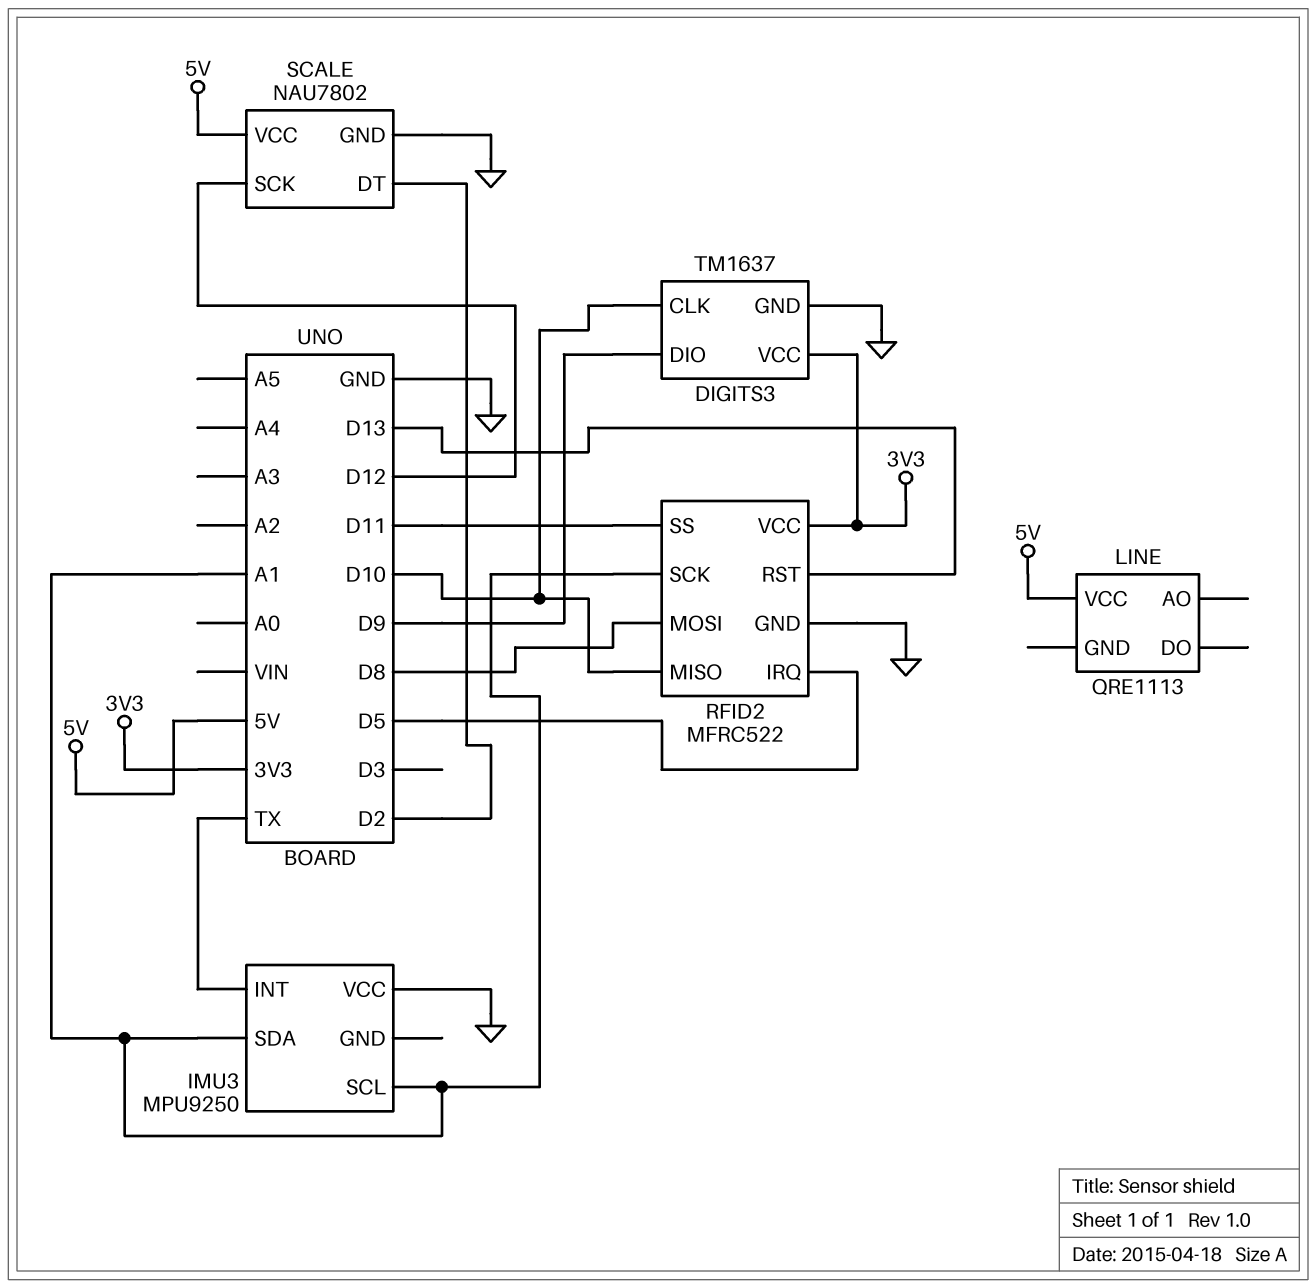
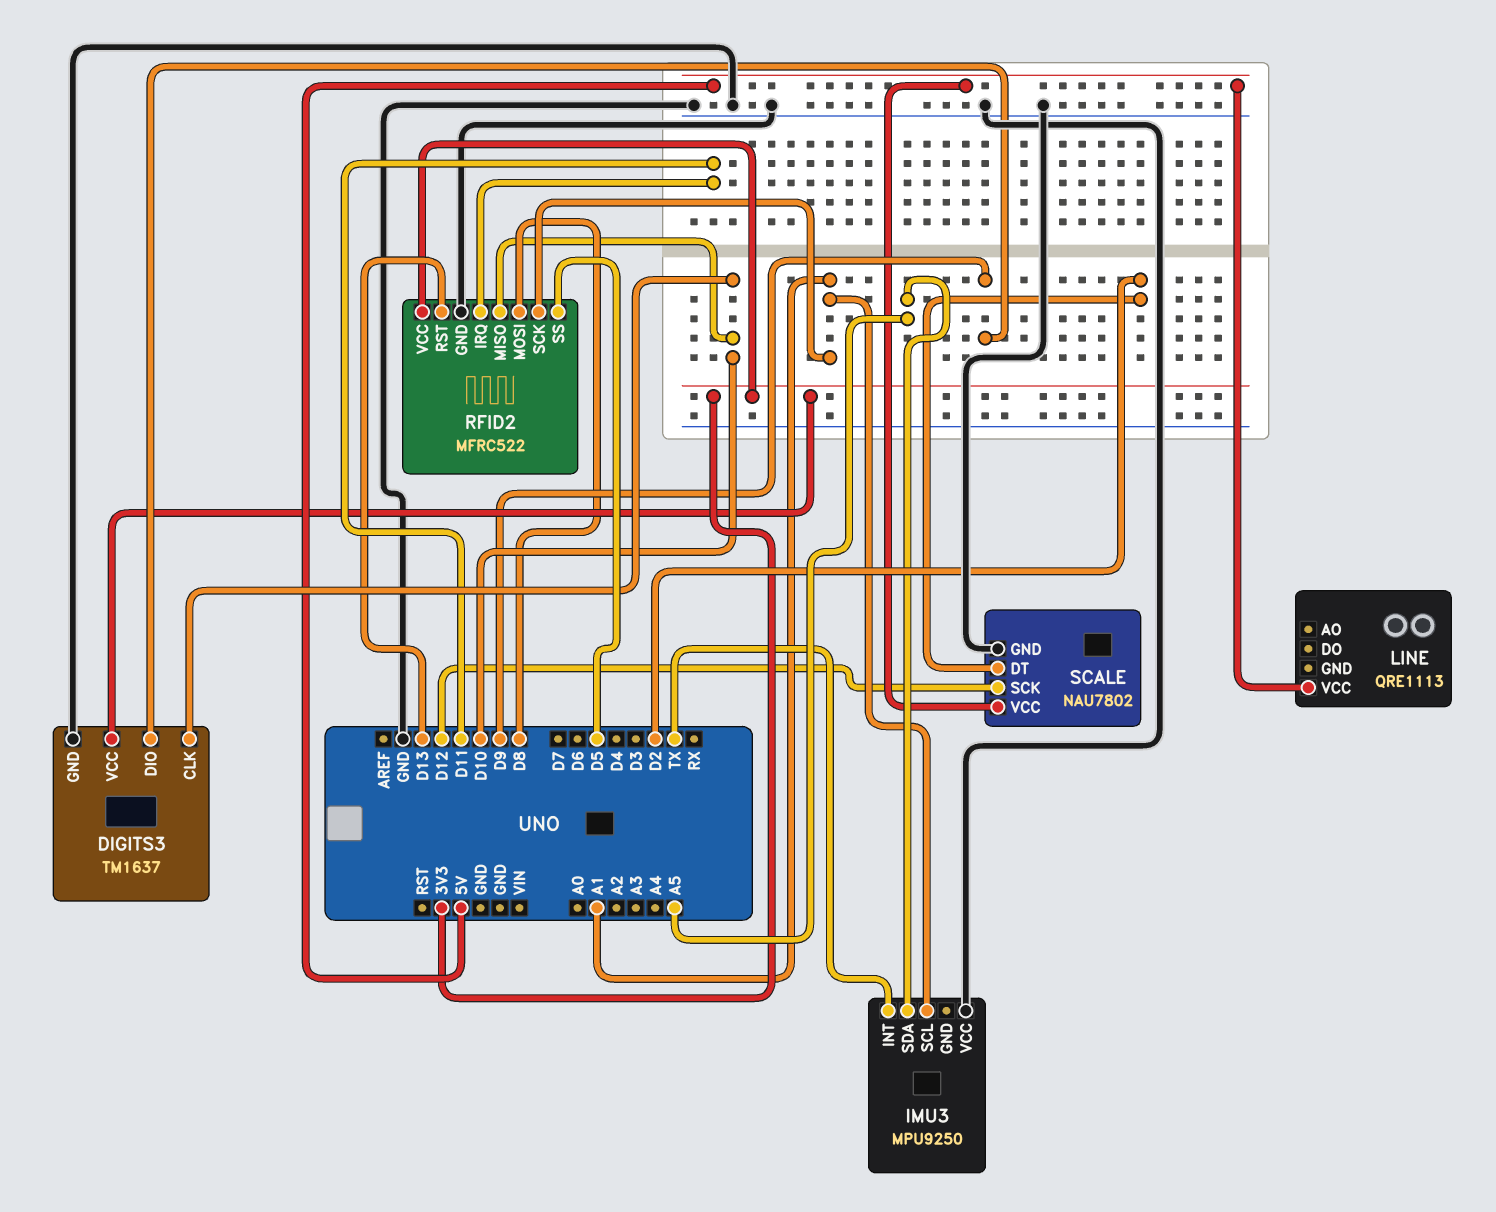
IMU3 pin SDA: A1 -> A5
RFID2 pin IRQ: D5 -> D11
RFID2 pin SS: D11 -> D5

